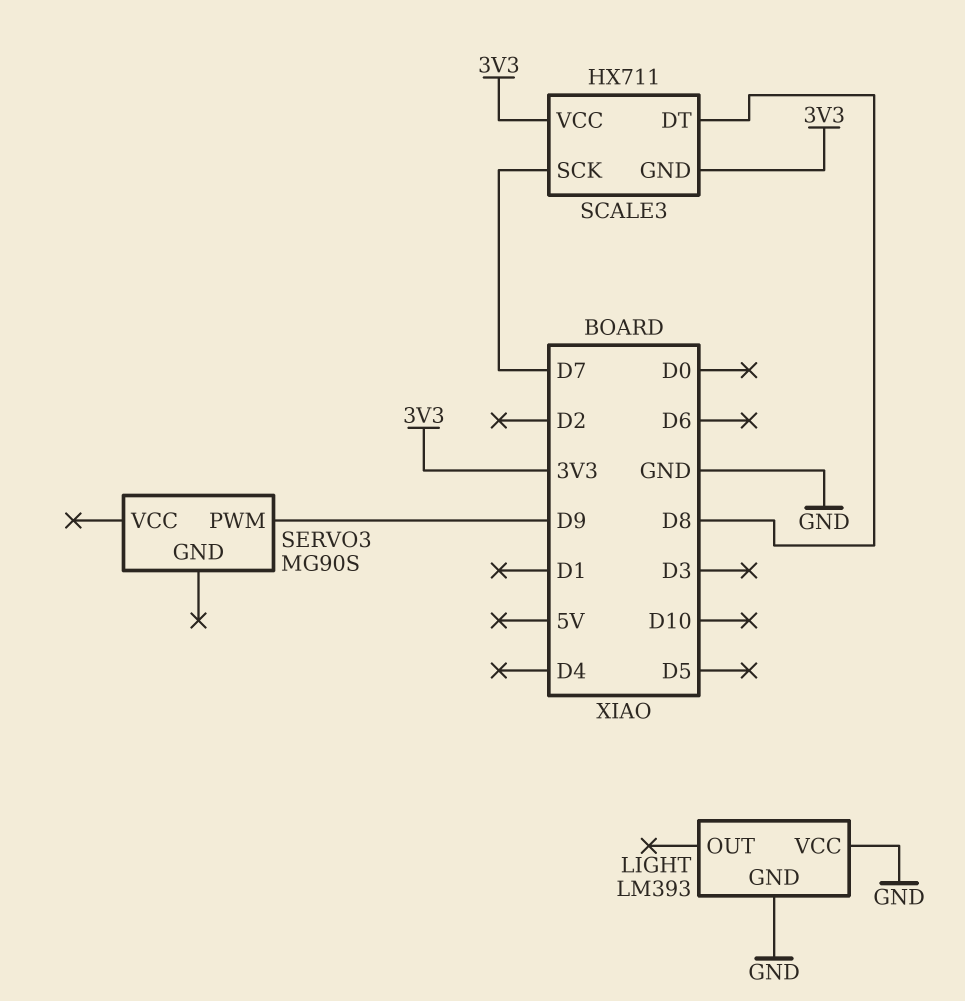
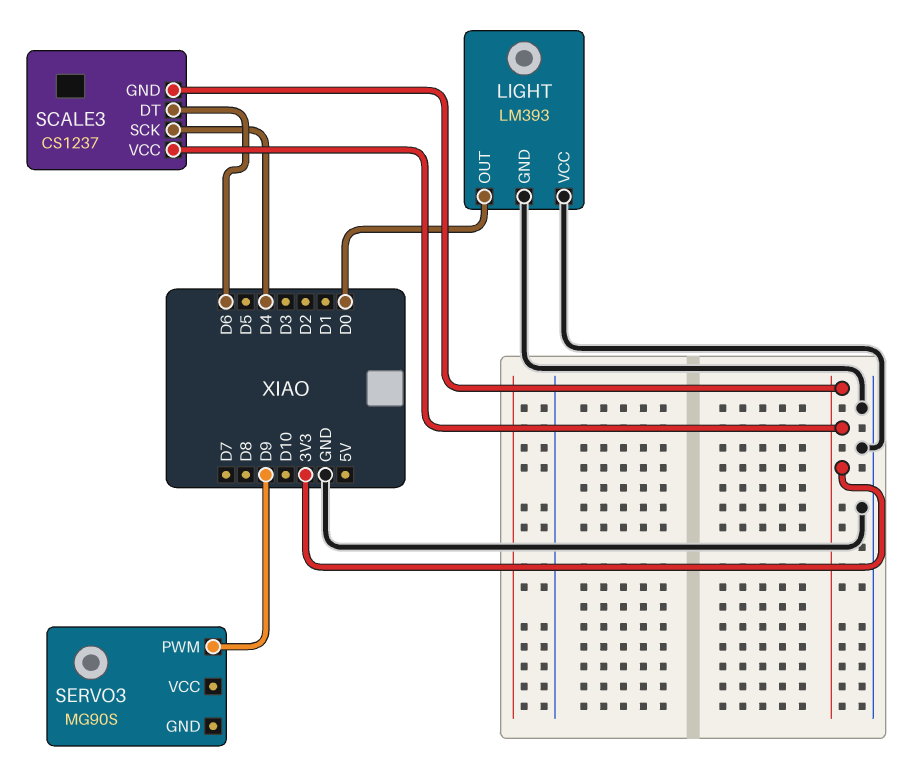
LIGHT pin OUT: none -> D0
SCALE3: HX711 -> CS1237
SCALE3 pin DT: D8 -> D6
SCALE3 pin SCK: D7 -> D4

